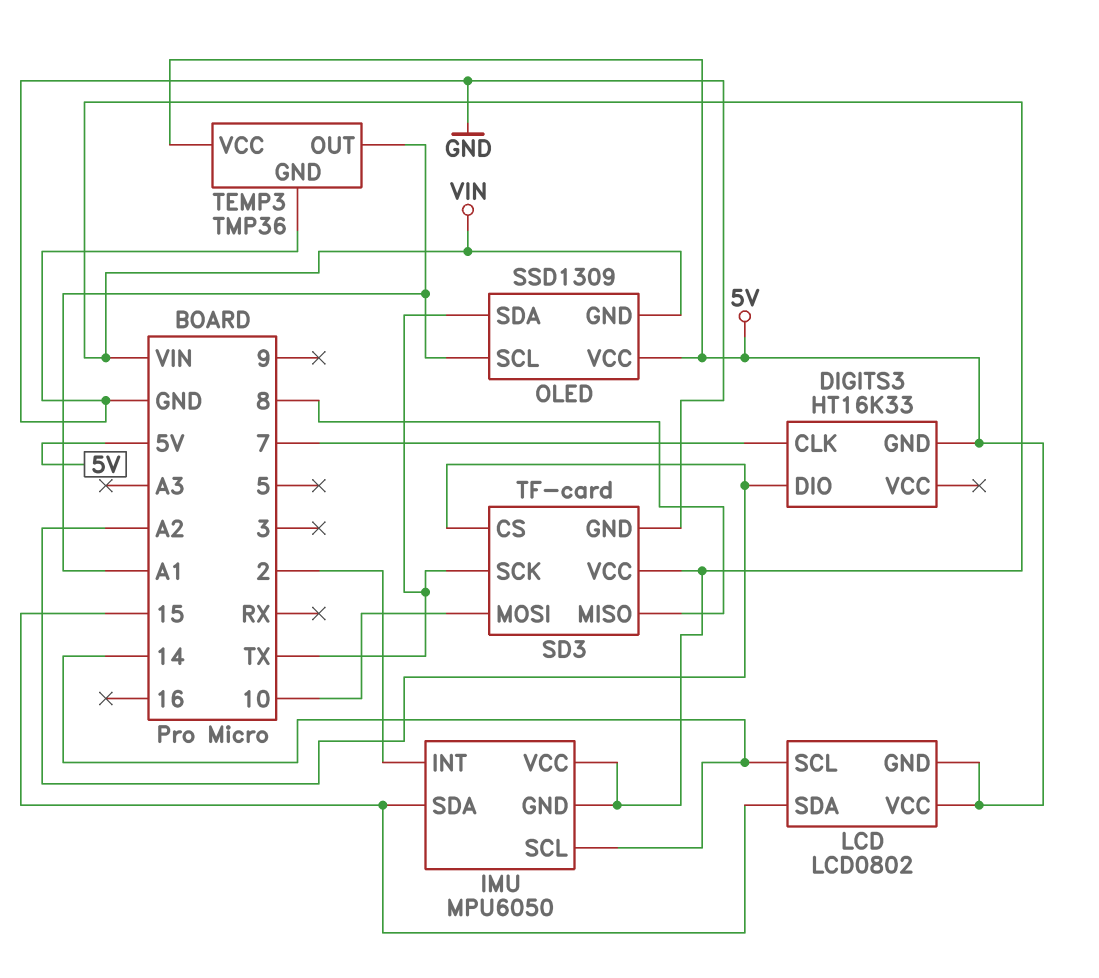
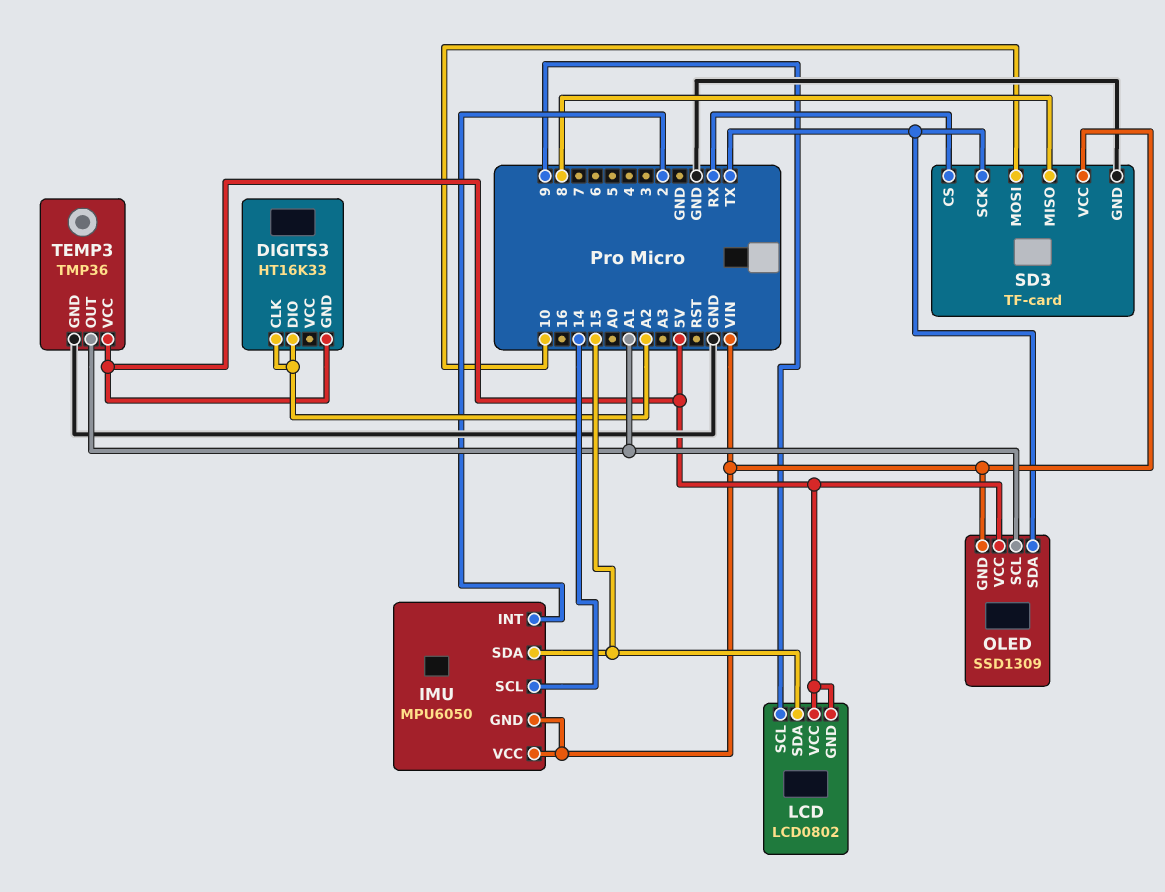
DIGITS3 pin CLK: 7 -> A2
LCD pin SCL: 14 -> 9
SD3 pin CS: A2 -> RX

